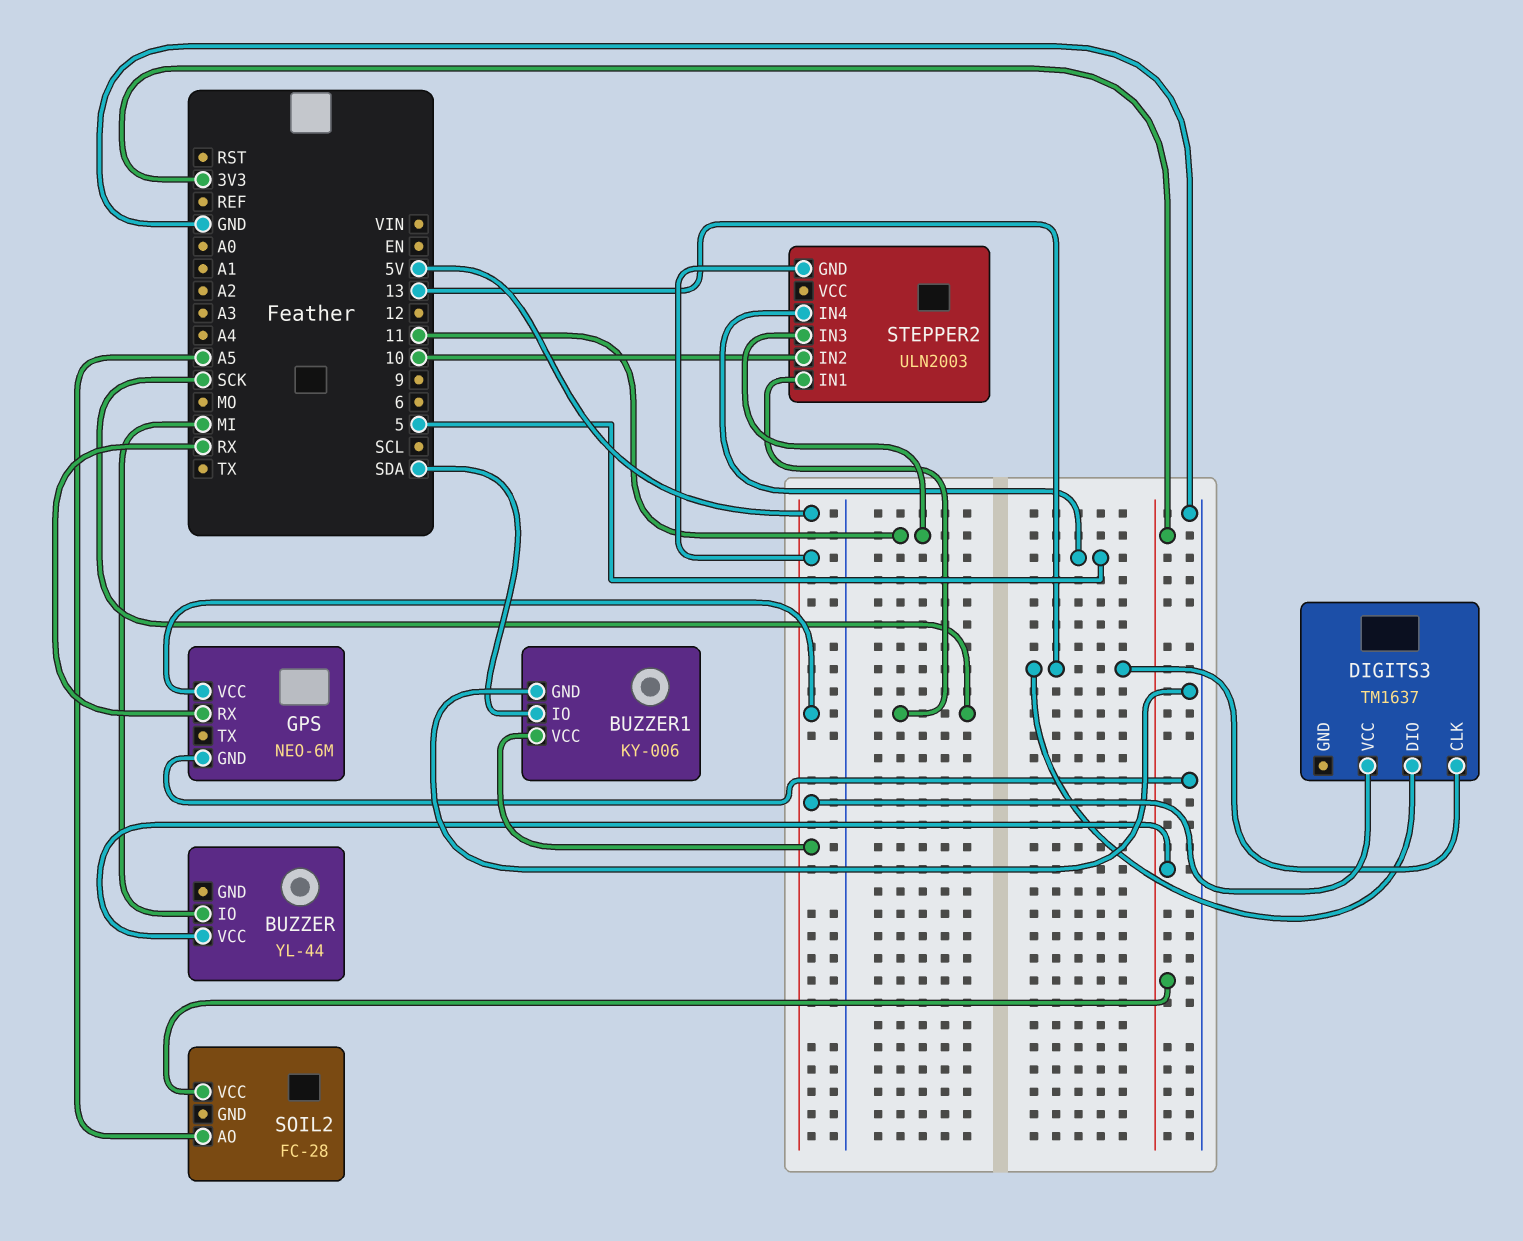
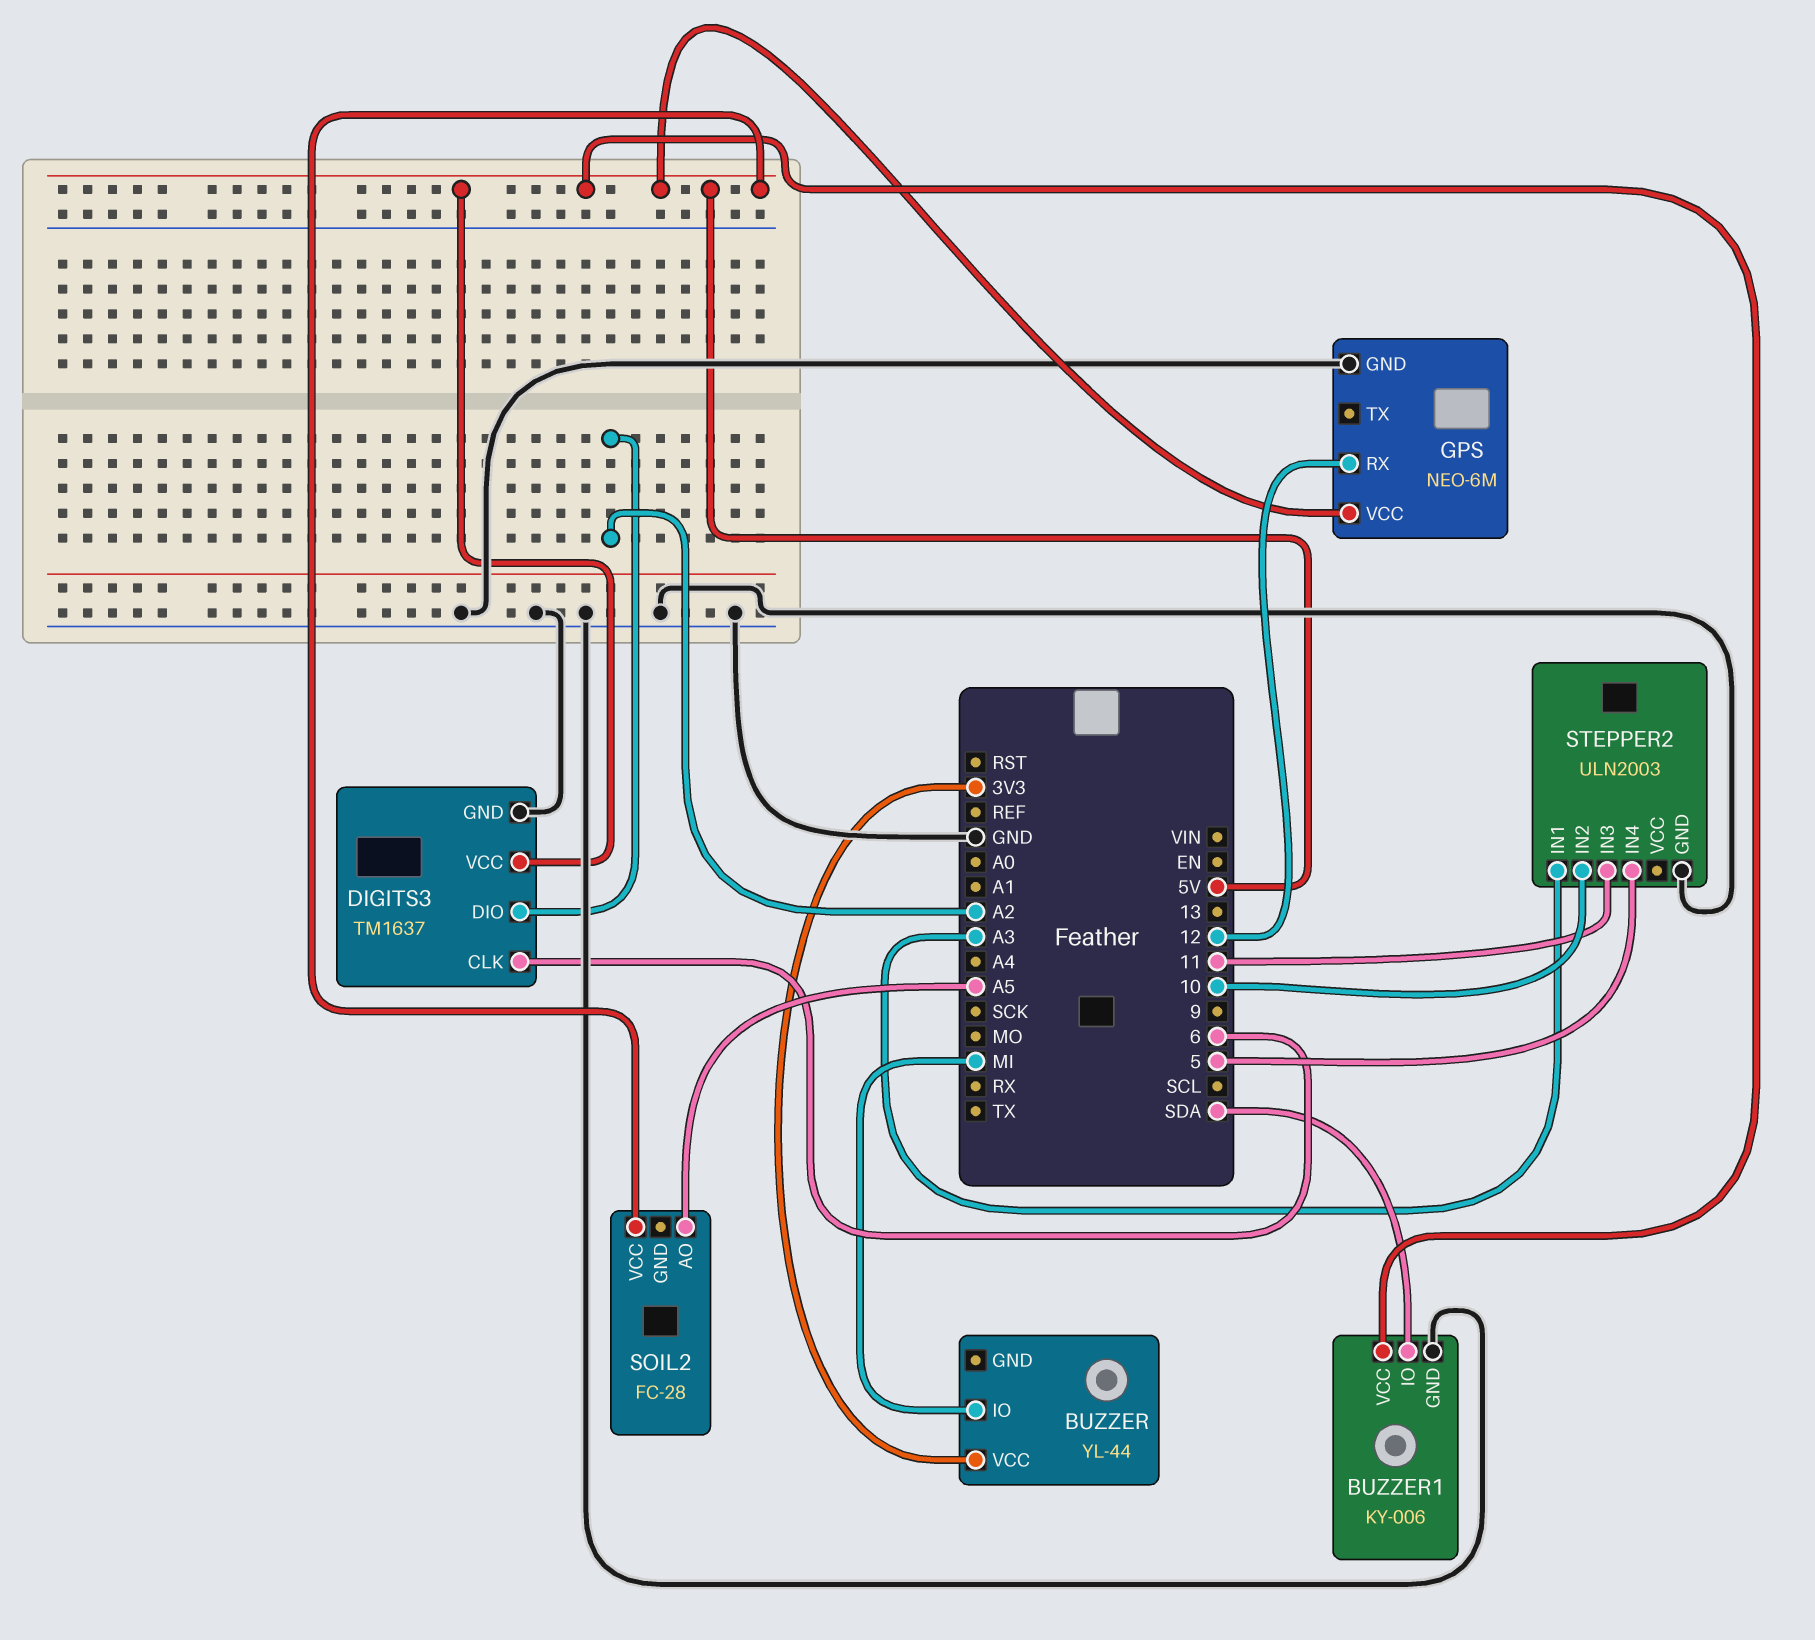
DIGITS3 pin CLK: 13 -> 6
DIGITS3 pin DIO: 13 -> A2
DIGITS3 pin GND: none -> GND
GPS pin RX: RX -> 12
SOIL2 pin VCC: 3V3 -> 5V
STEPPER2 pin GND: 5V -> GND
STEPPER2 pin IN1: SCK -> A3

